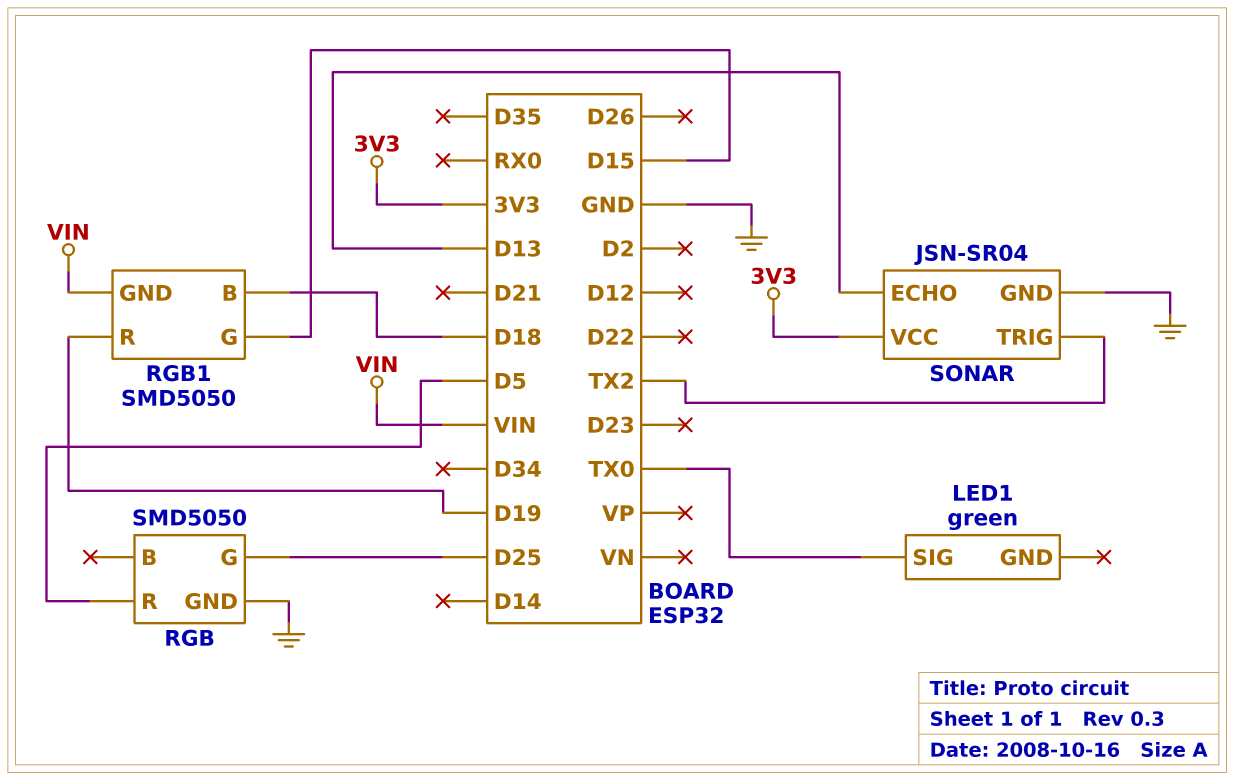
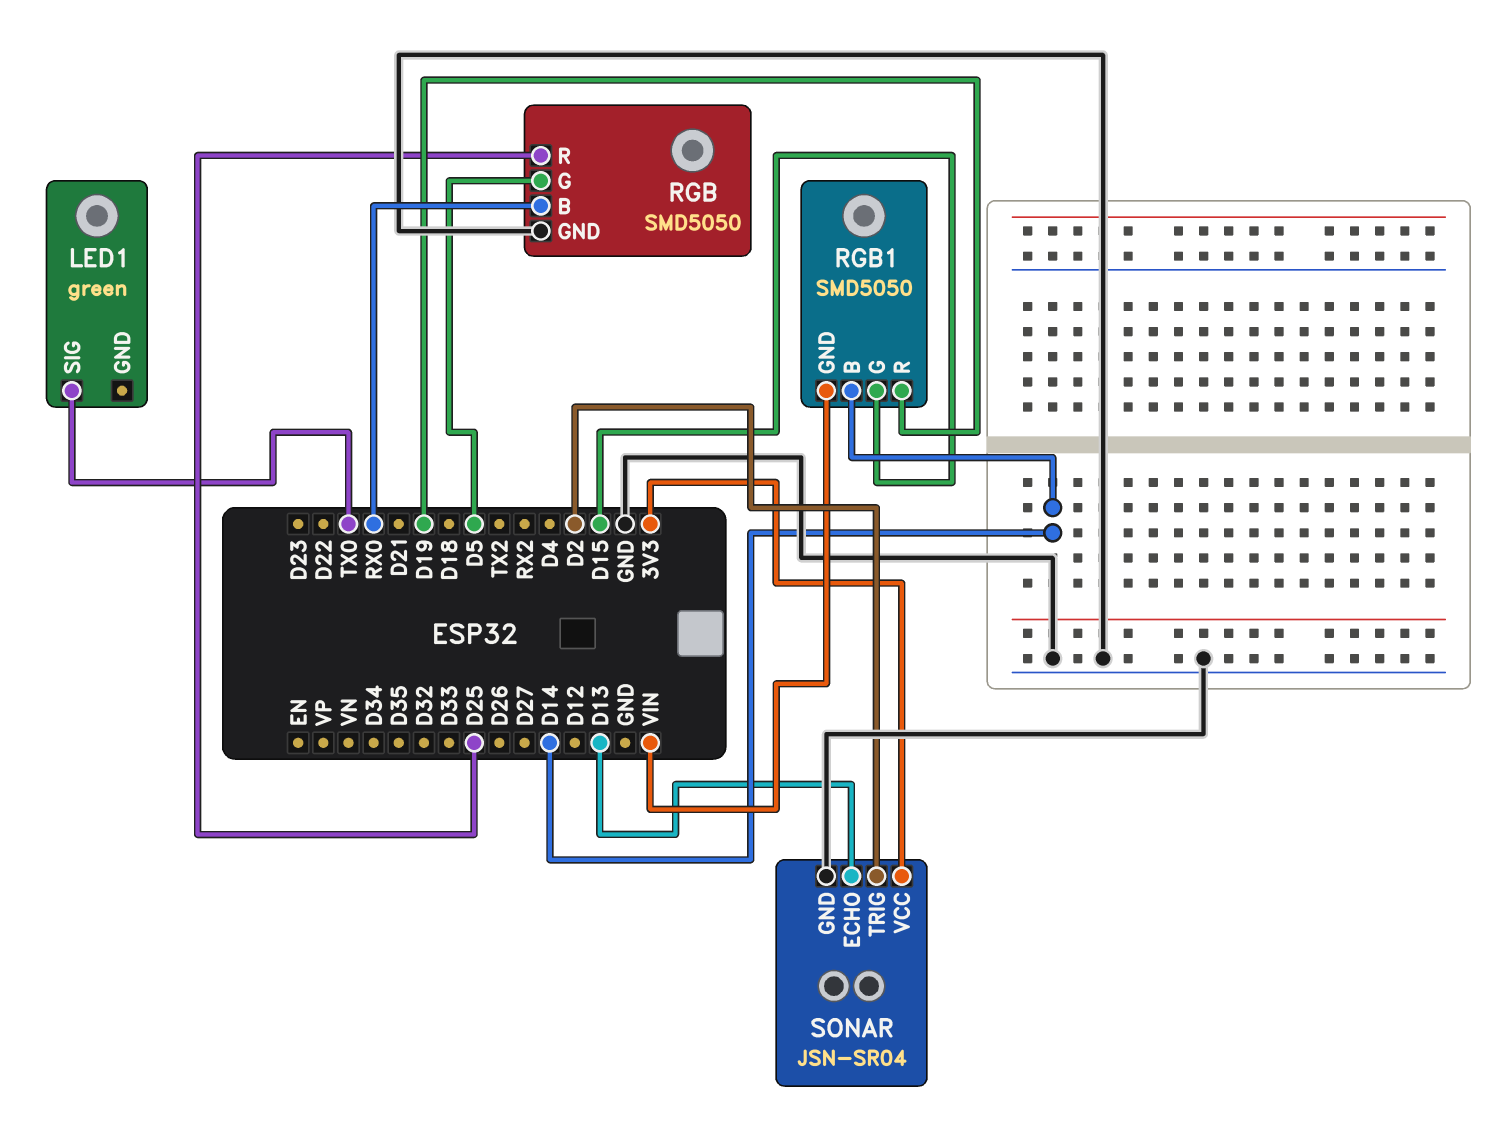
RGB pin B: none -> RX0
RGB pin G: D25 -> D5
RGB pin R: D5 -> D25
RGB1 pin B: D18 -> D14
SONAR pin TRIG: TX2 -> D2

